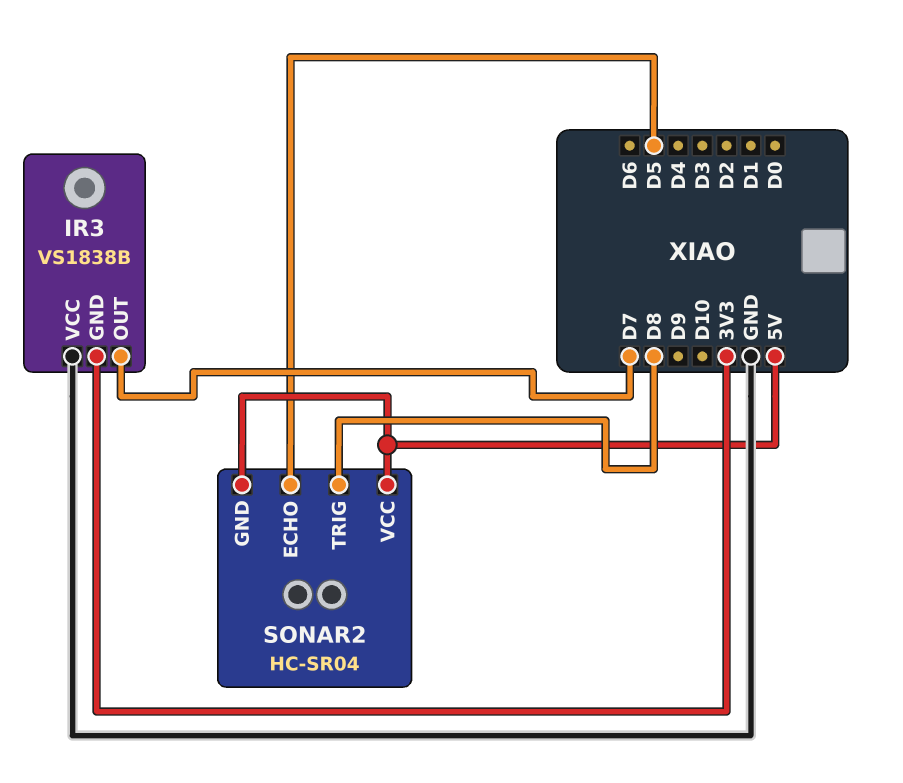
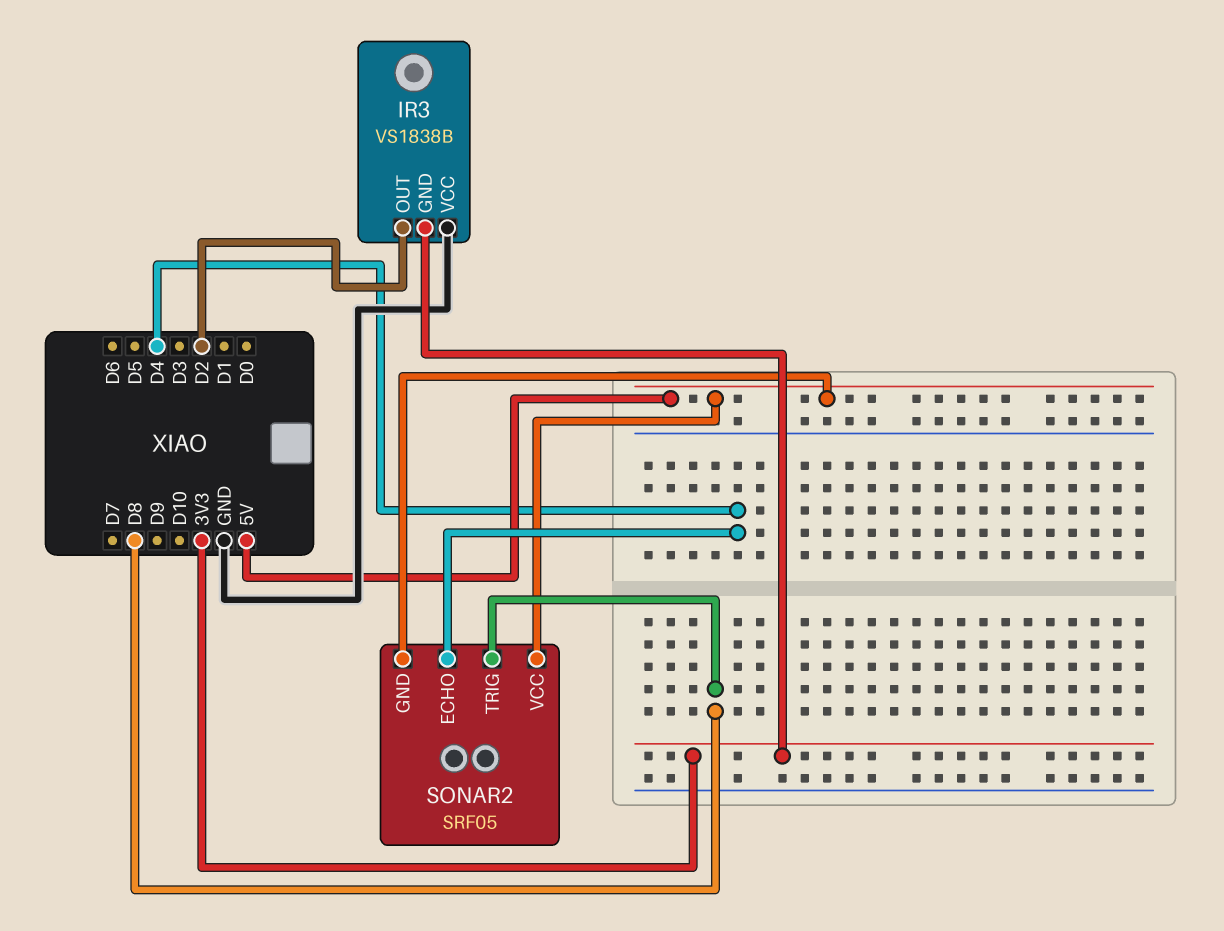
IR3 pin OUT: D7 -> D2
SONAR2: HC-SR04 -> SRF05
SONAR2 pin ECHO: D5 -> D4

